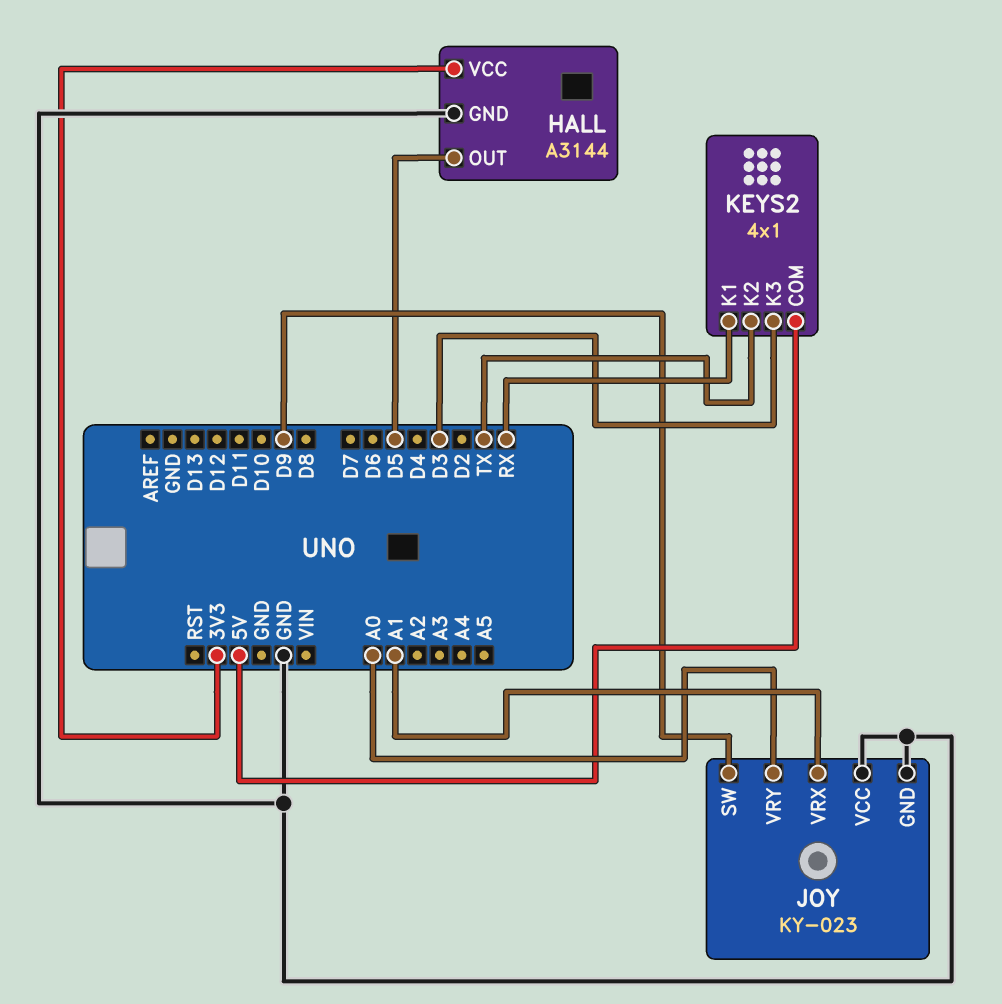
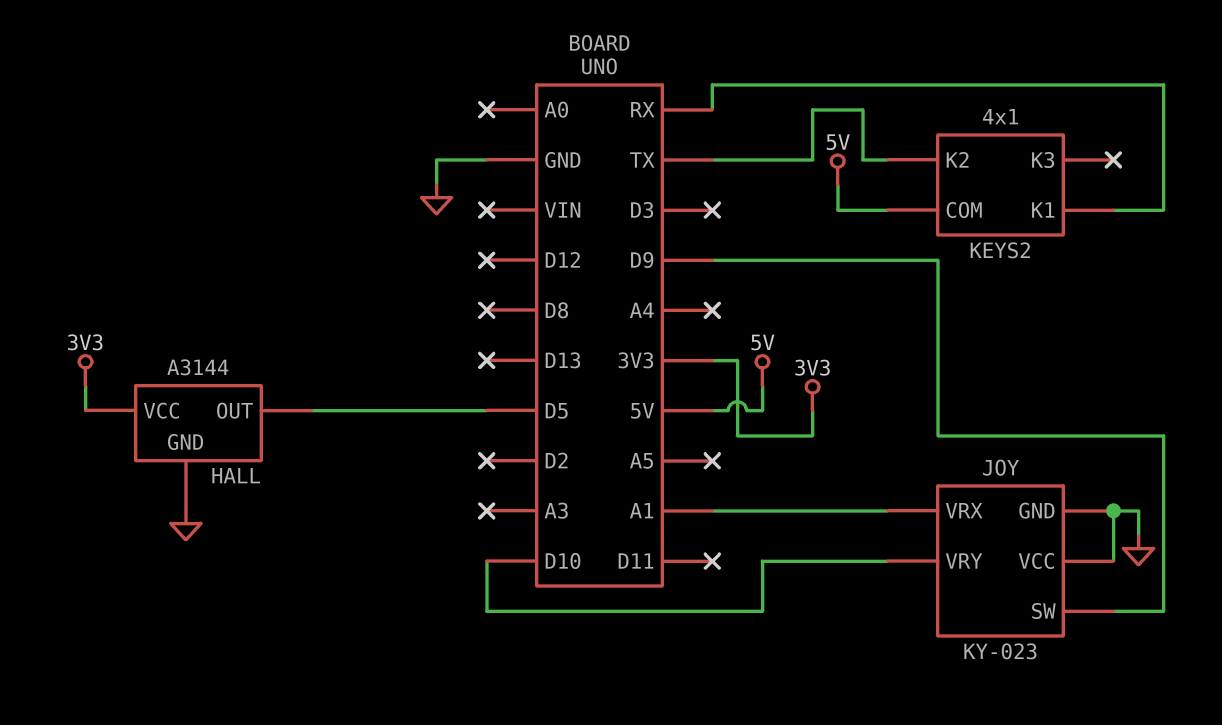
JOY pin VRY: A0 -> D10
KEYS2 pin K3: D3 -> none

